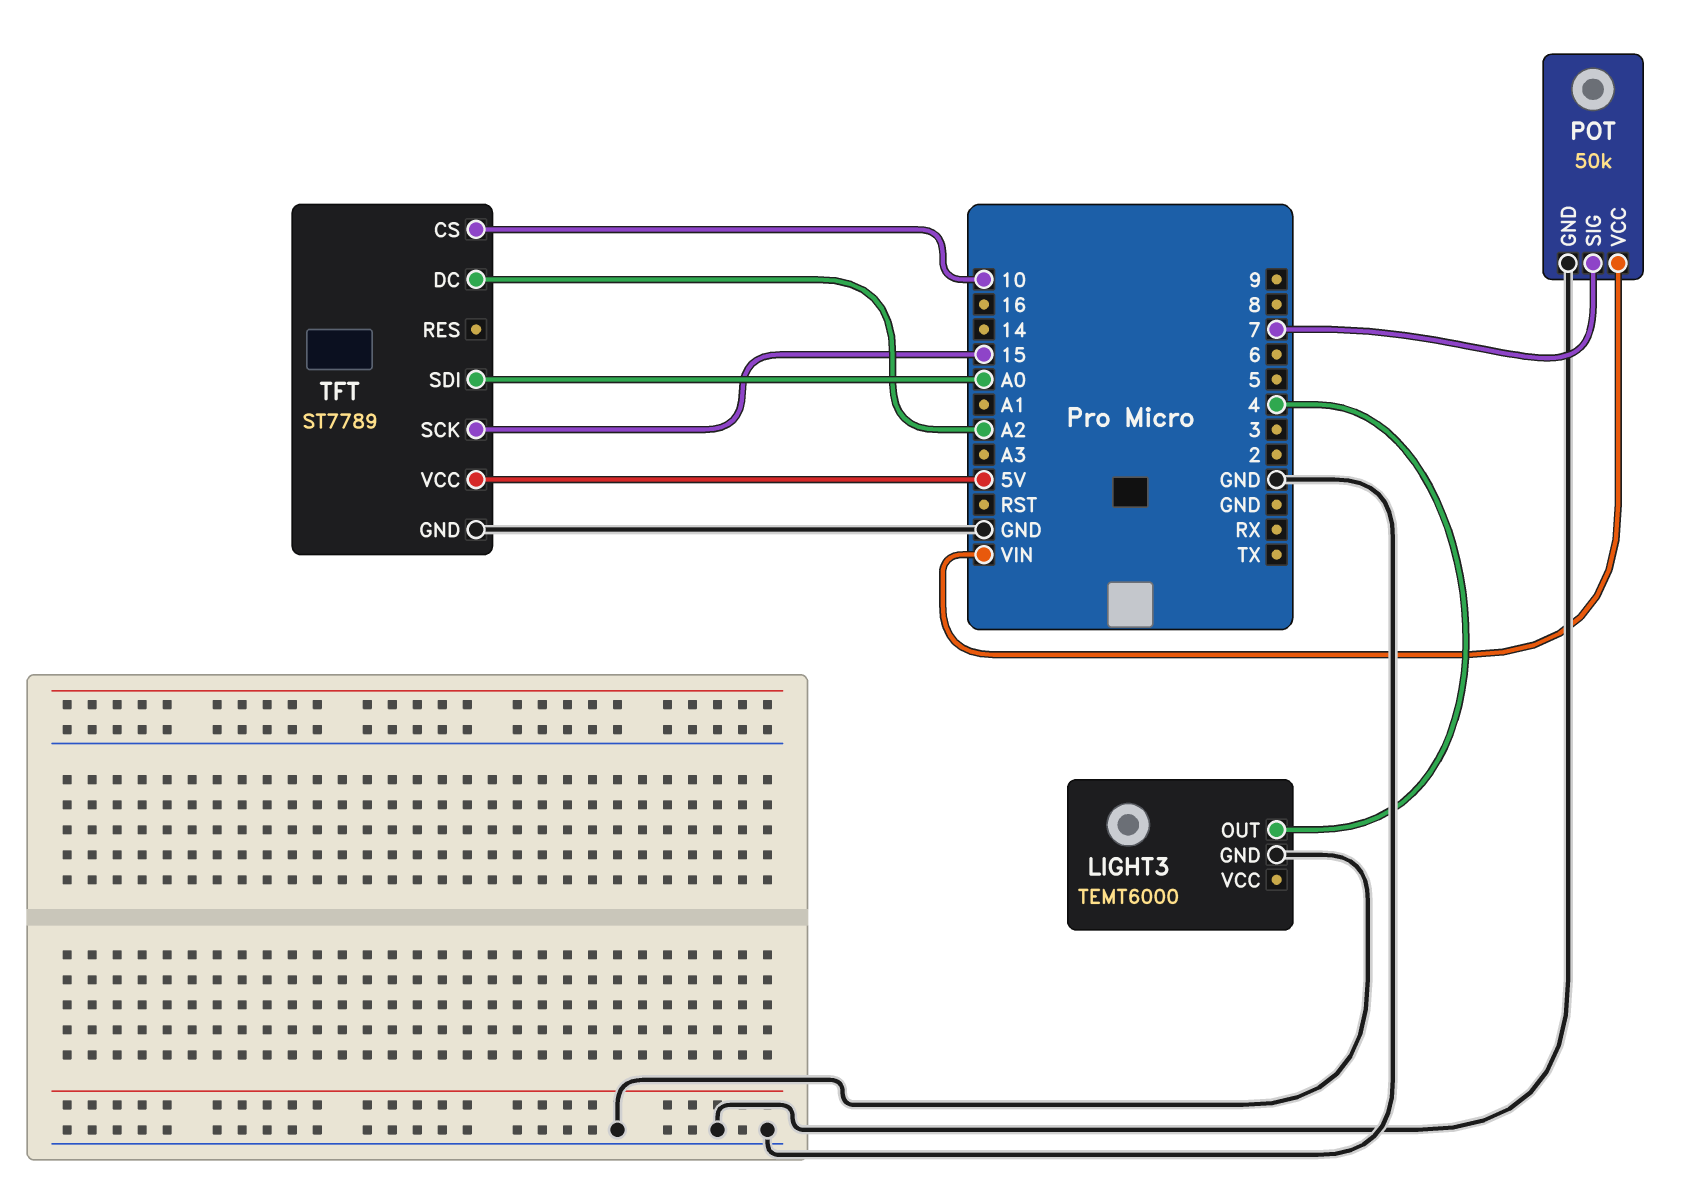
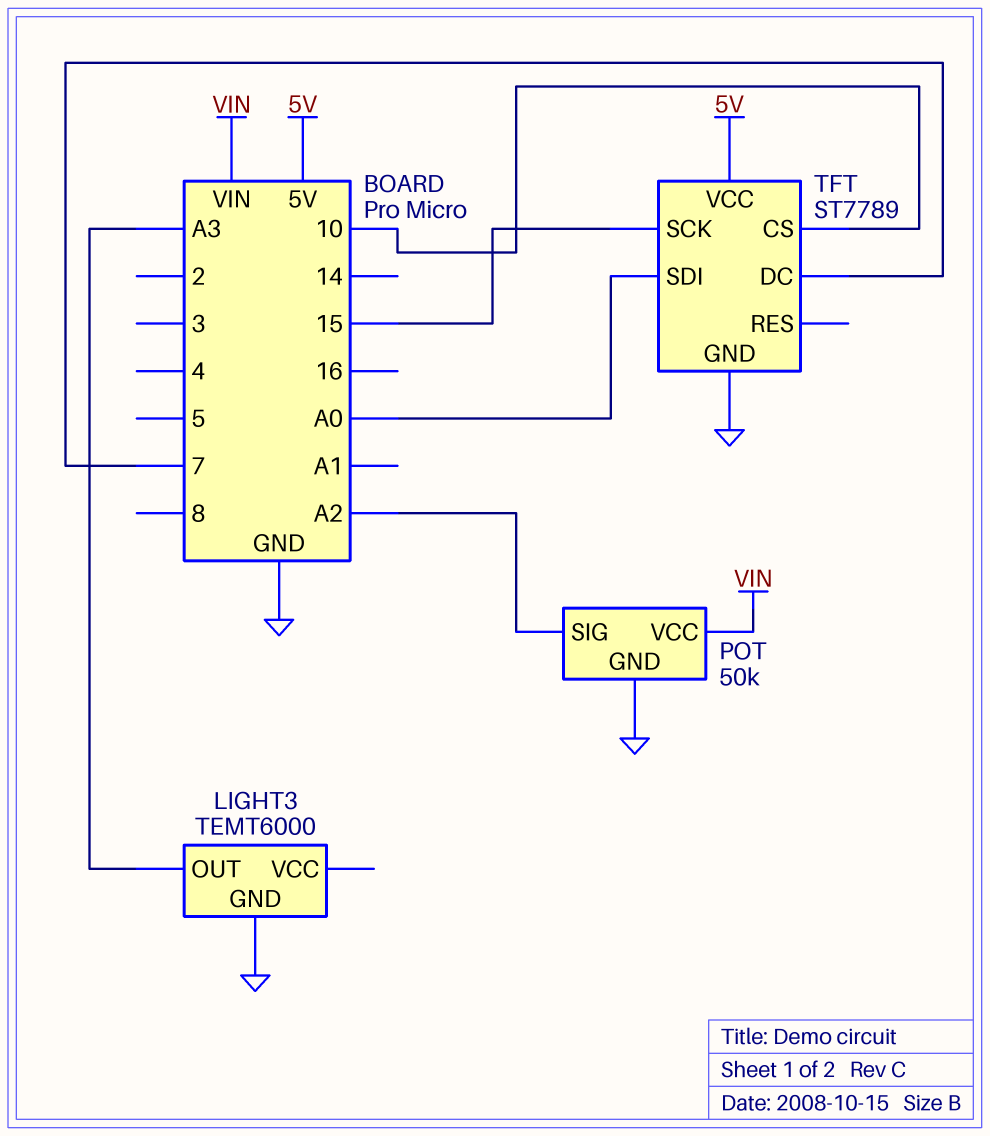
LIGHT3 pin OUT: 4 -> A3
POT pin SIG: 7 -> A2
TFT pin DC: A2 -> 7

